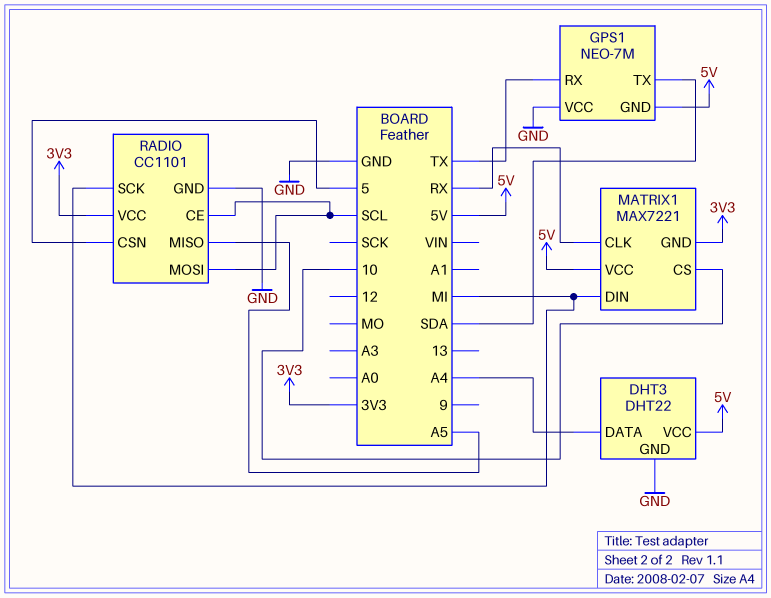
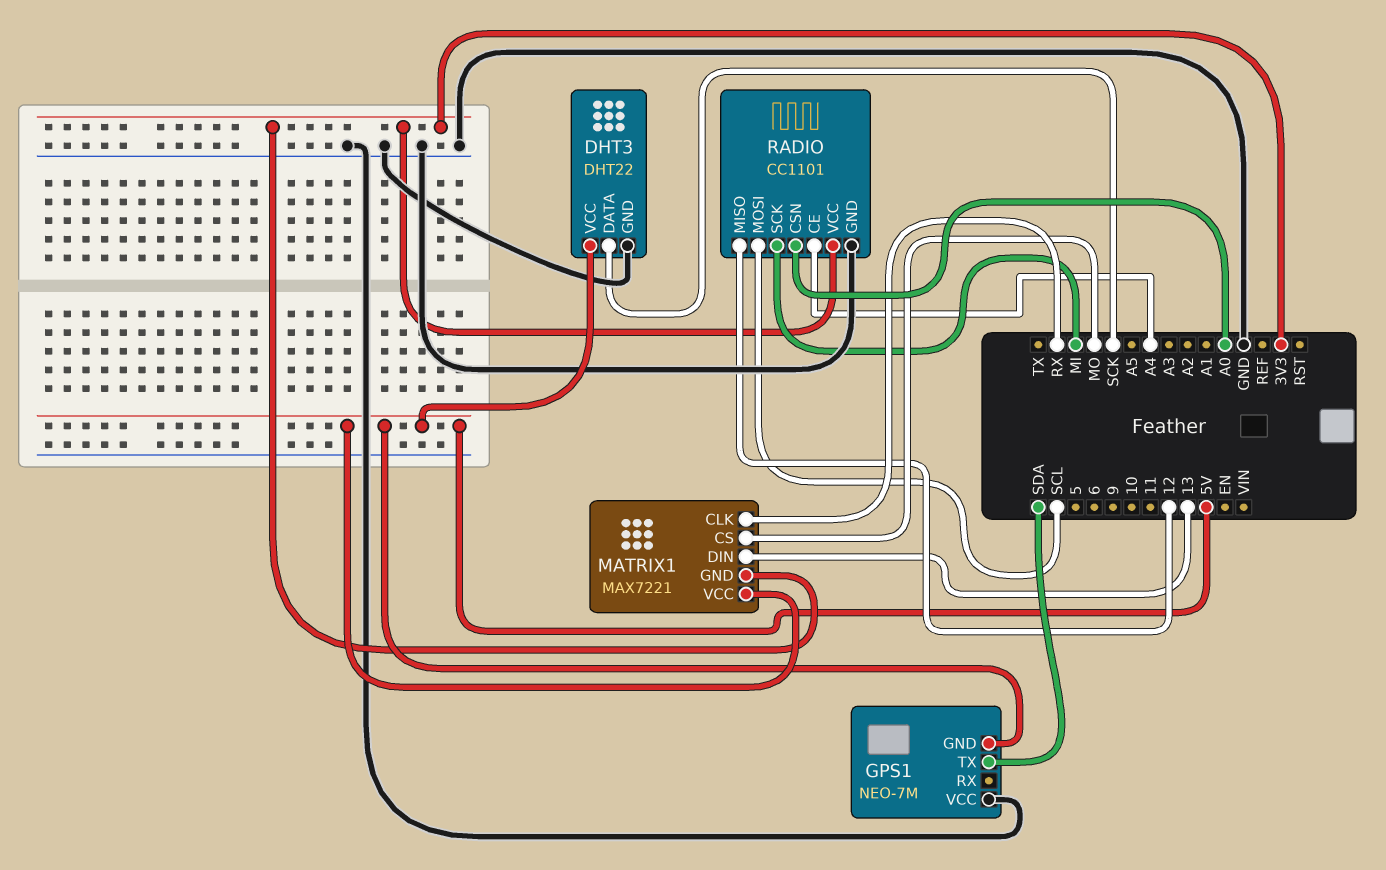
DHT3 pin DATA: A4 -> SCK
GPS1 pin RX: TX -> none
MATRIX1 pin CS: 10 -> MO
MATRIX1 pin DIN: MI -> 13
RADIO pin CE: SCL -> A4
RADIO pin CSN: 5 -> A0
RADIO pin MISO: A5 -> 12

